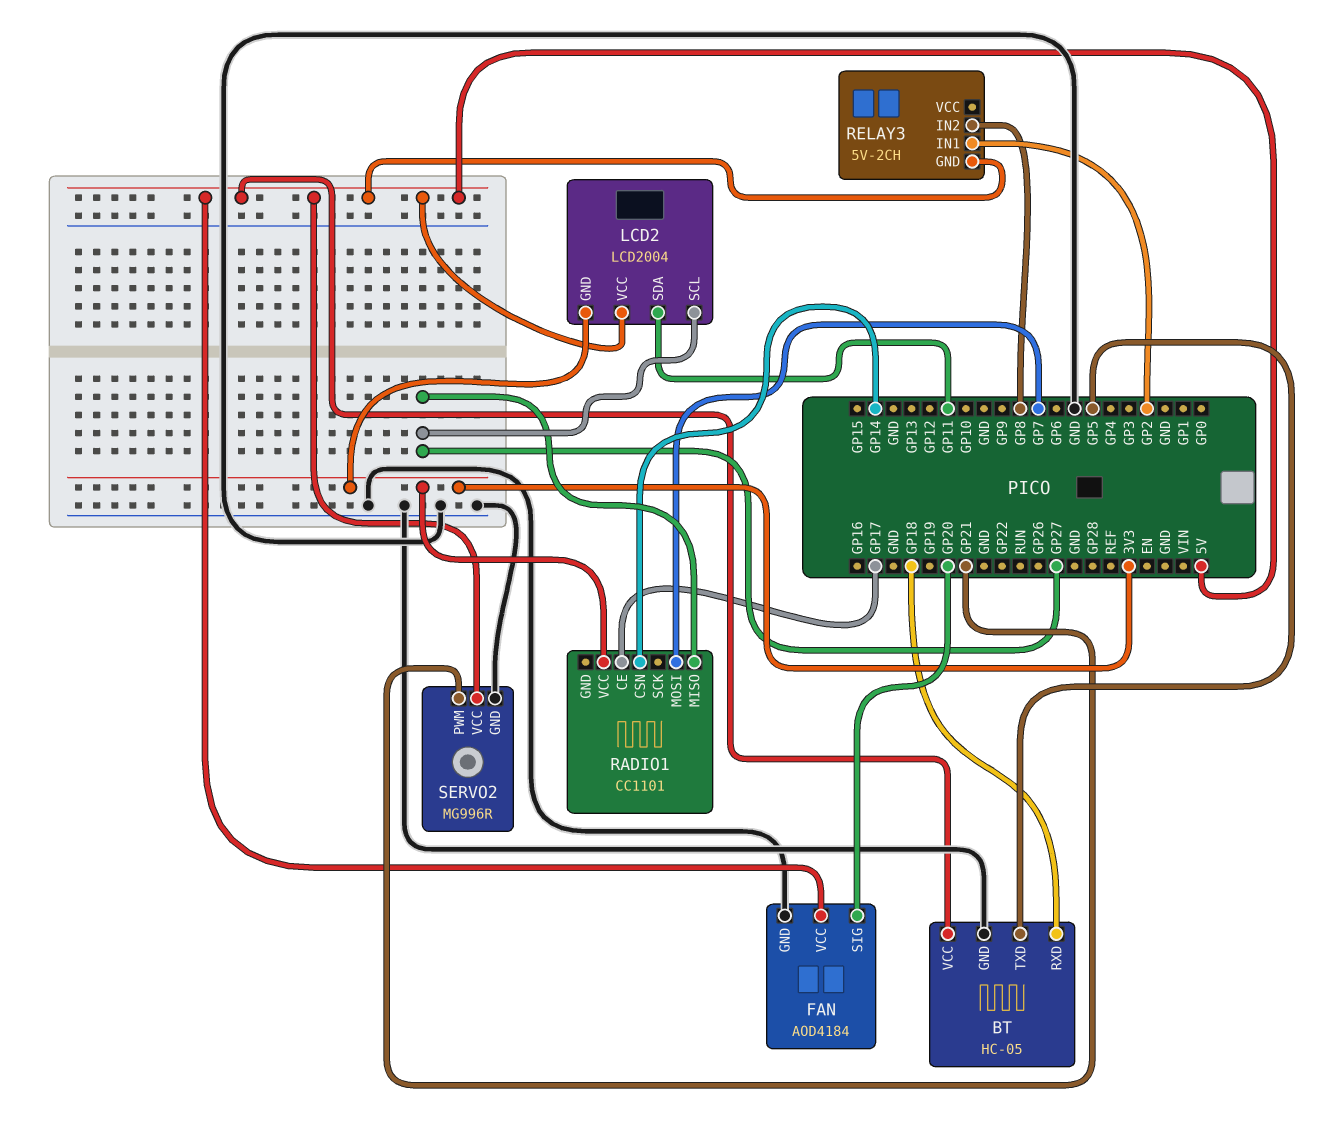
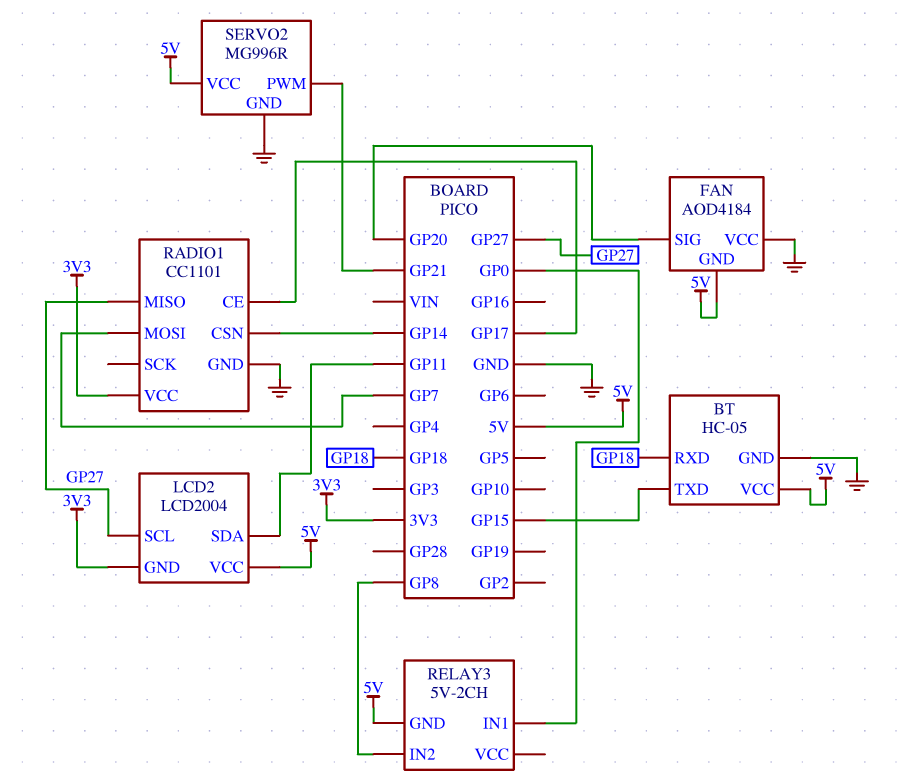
BT pin TXD: GP5 -> GP15
FAN pin GND: GND -> 5V
FAN pin VCC: 5V -> GND
RADIO1 pin GND: none -> GND
RELAY3 pin IN1: GP2 -> GP0

